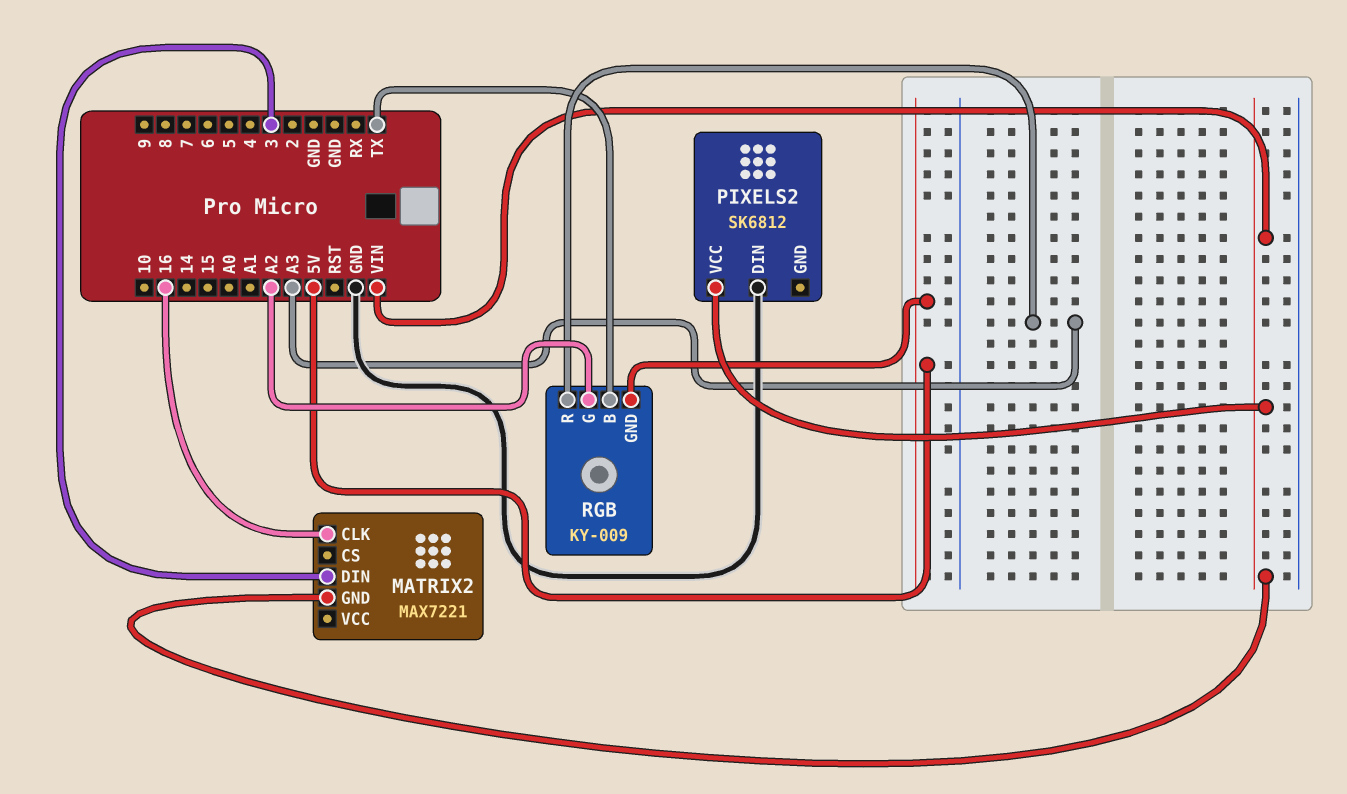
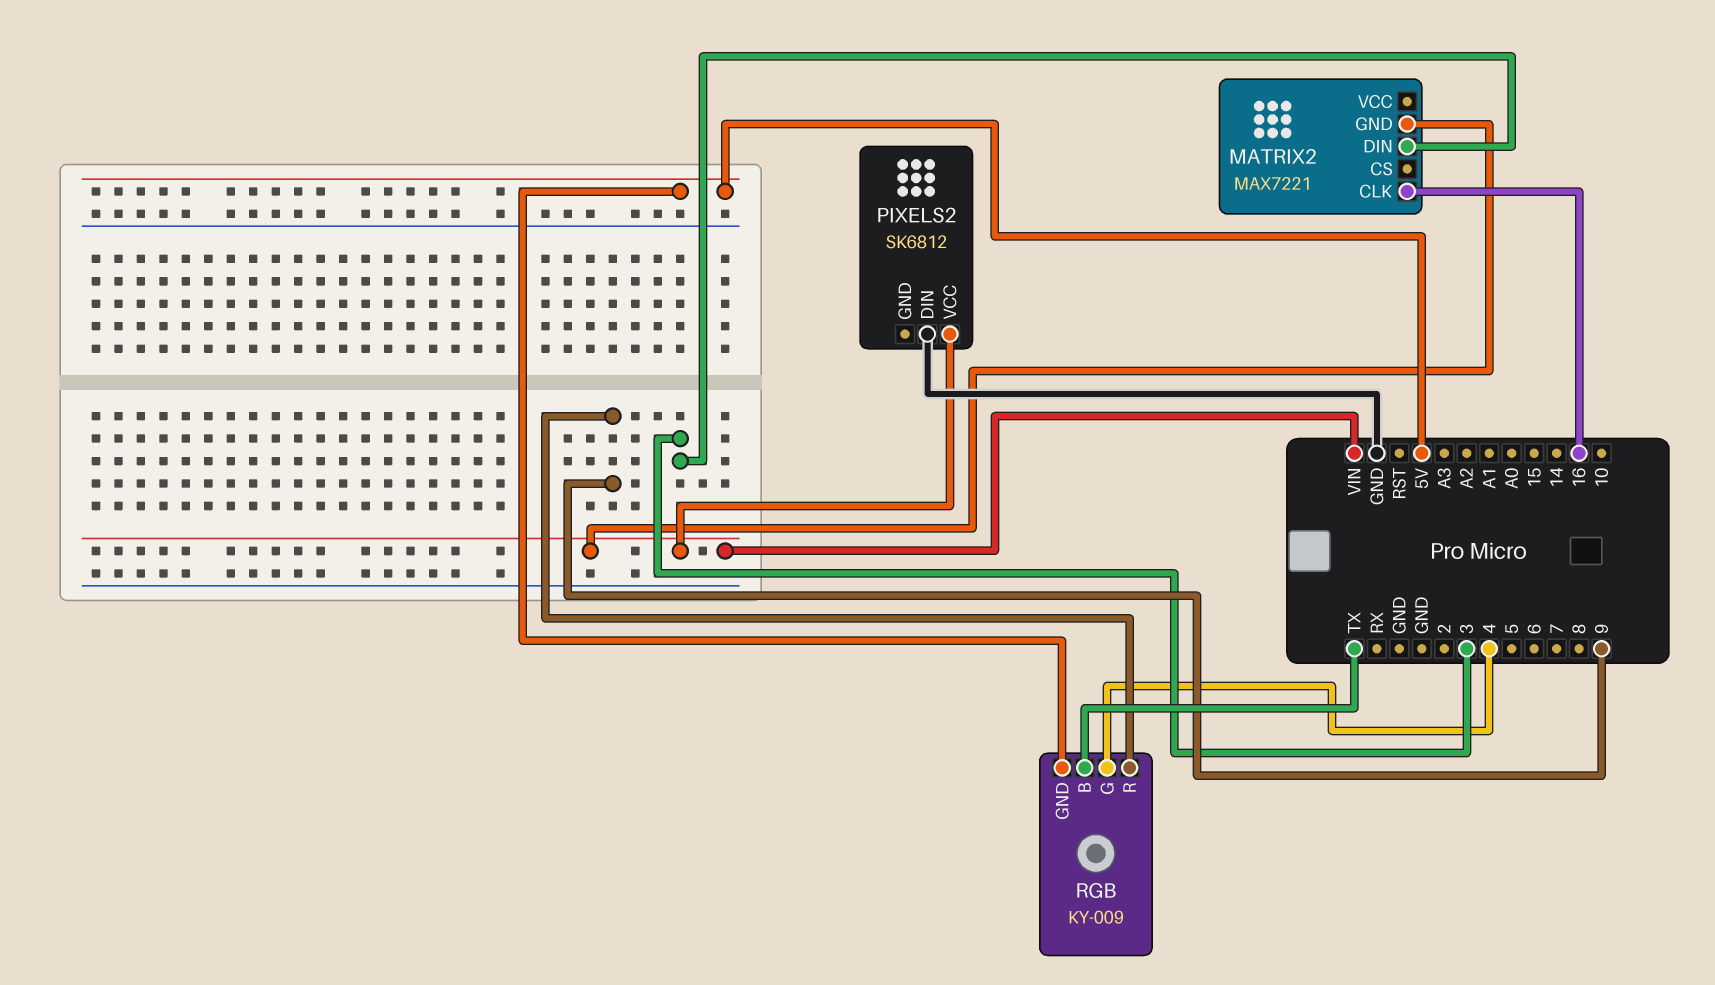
RGB pin G: A2 -> 4
RGB pin R: A3 -> 9

